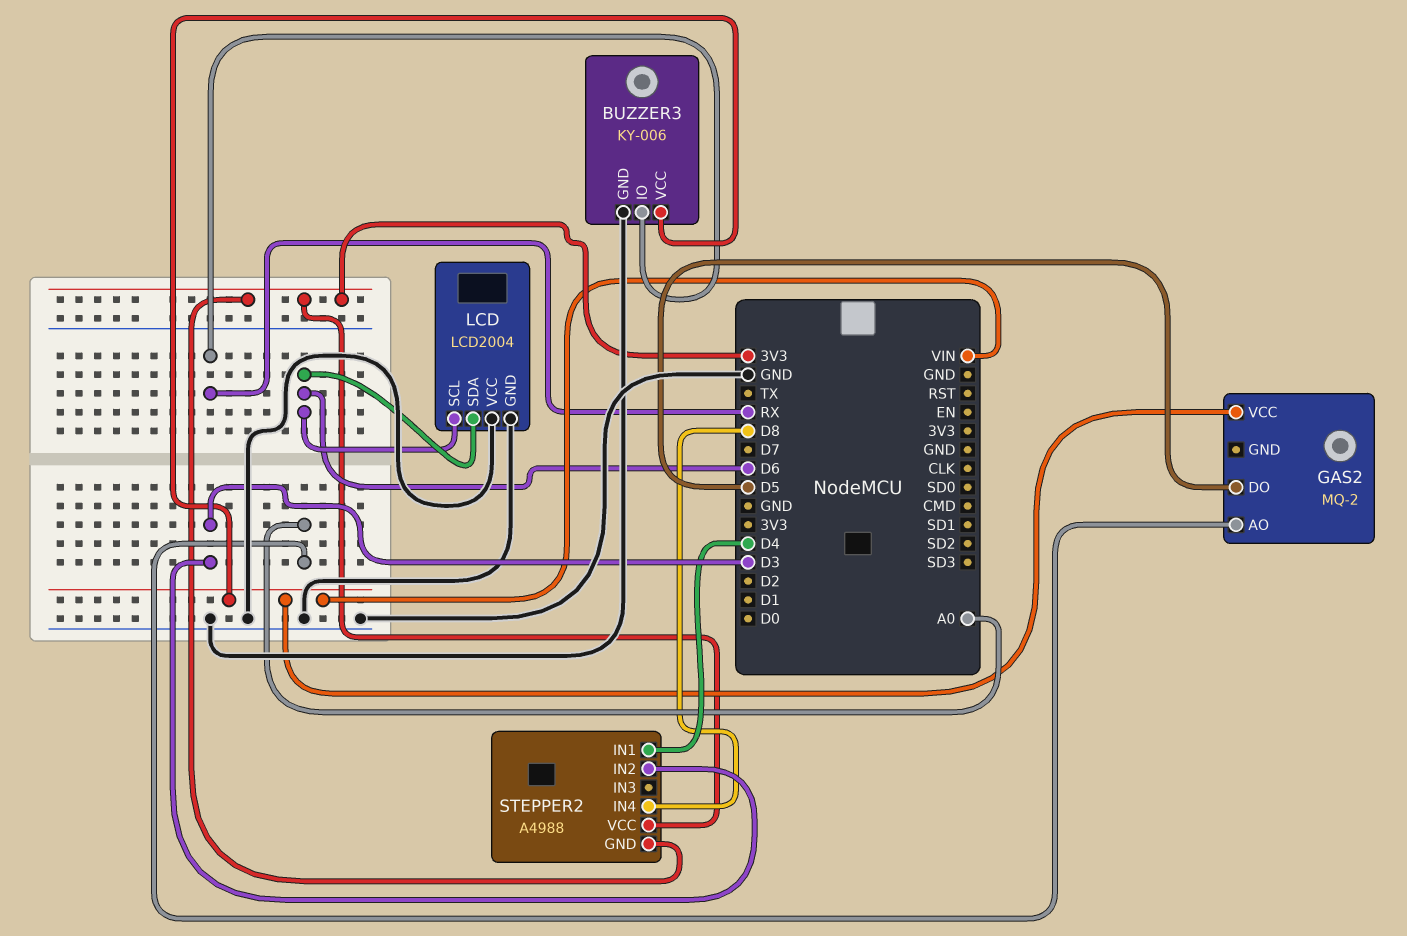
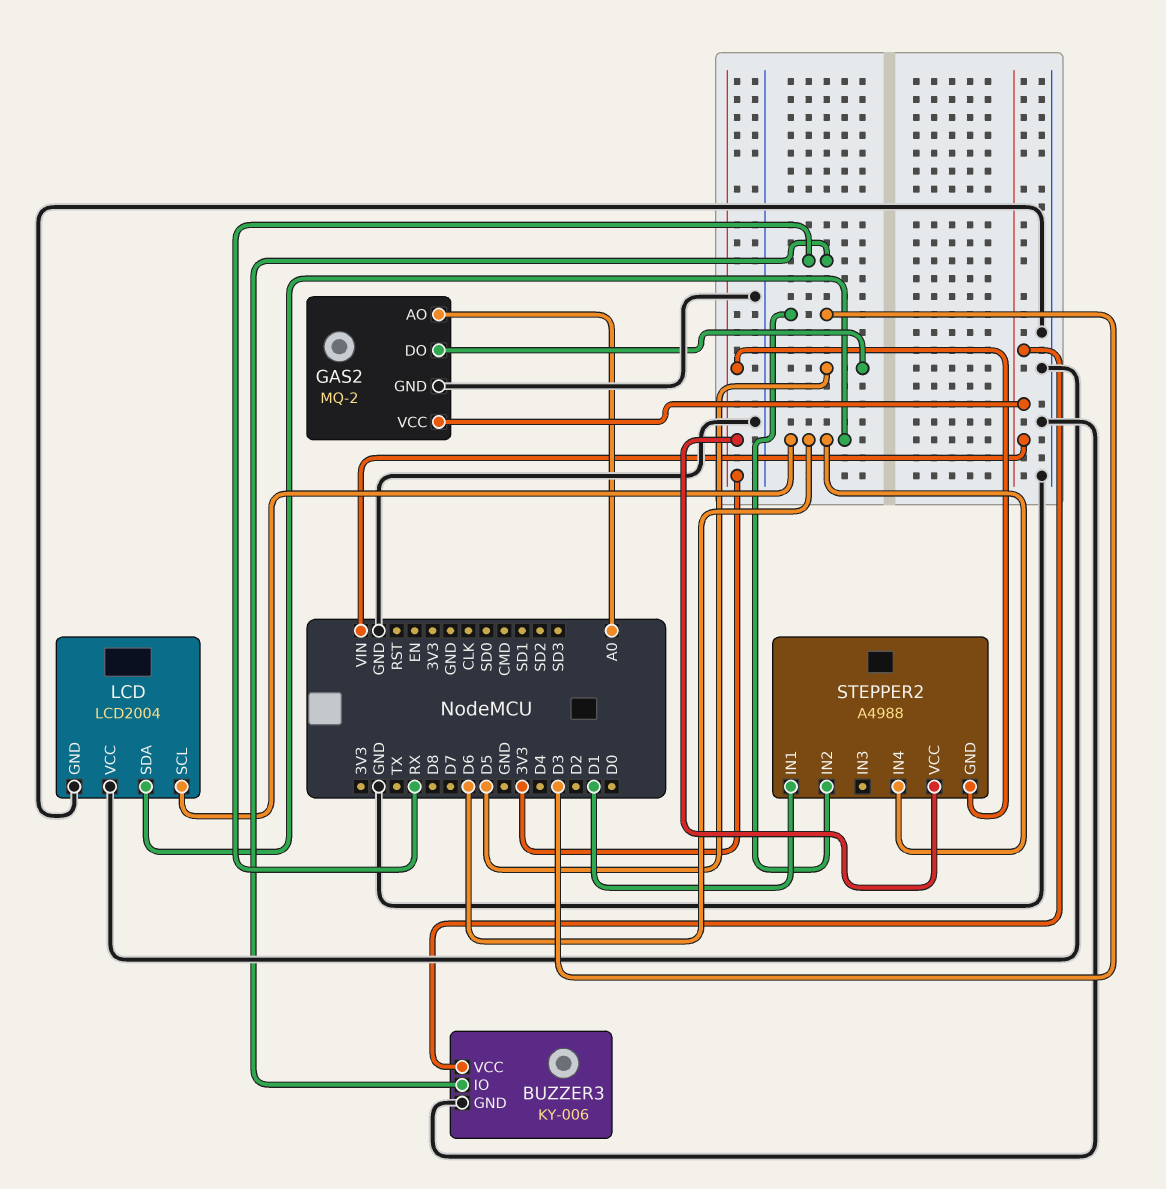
GAS2 pin GND: none -> GND
STEPPER2 pin IN1: D4 -> D1
STEPPER2 pin IN4: D8 -> D6

